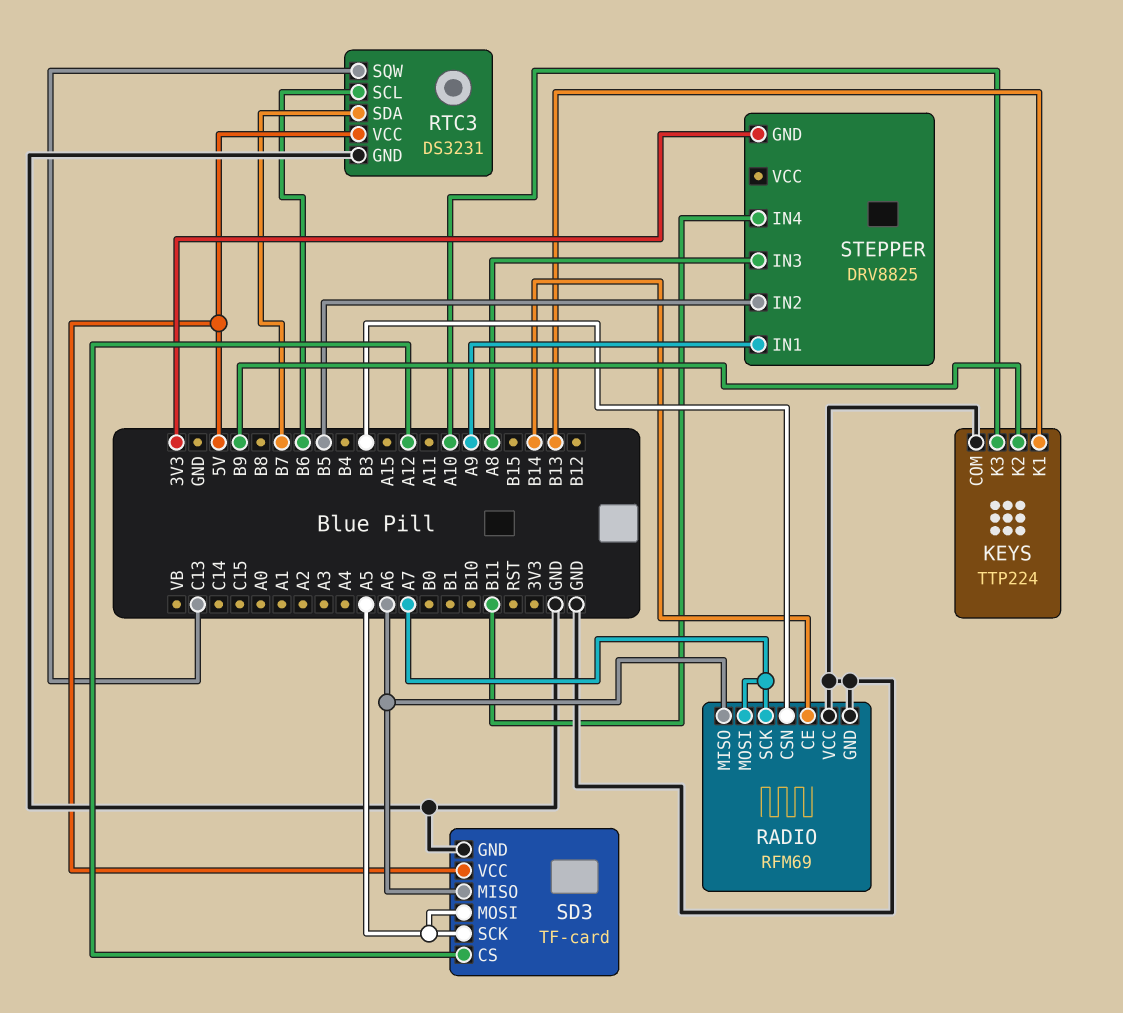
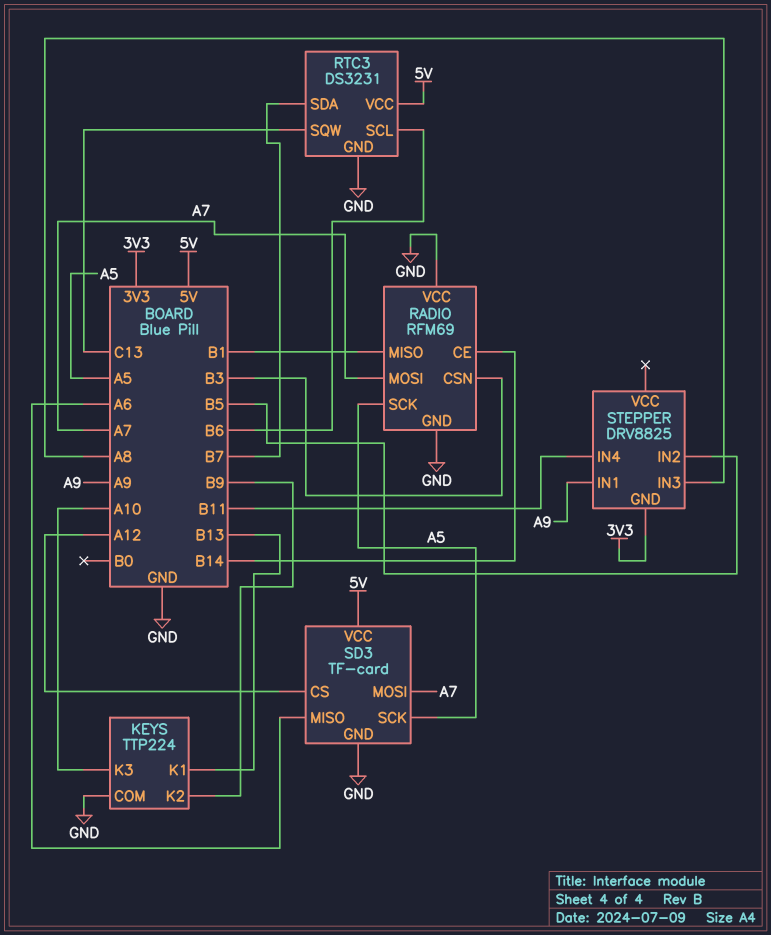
RADIO pin MISO: A6 -> B1
RADIO pin SCK: A7 -> A5
SD3 pin MOSI: A5 -> A7

